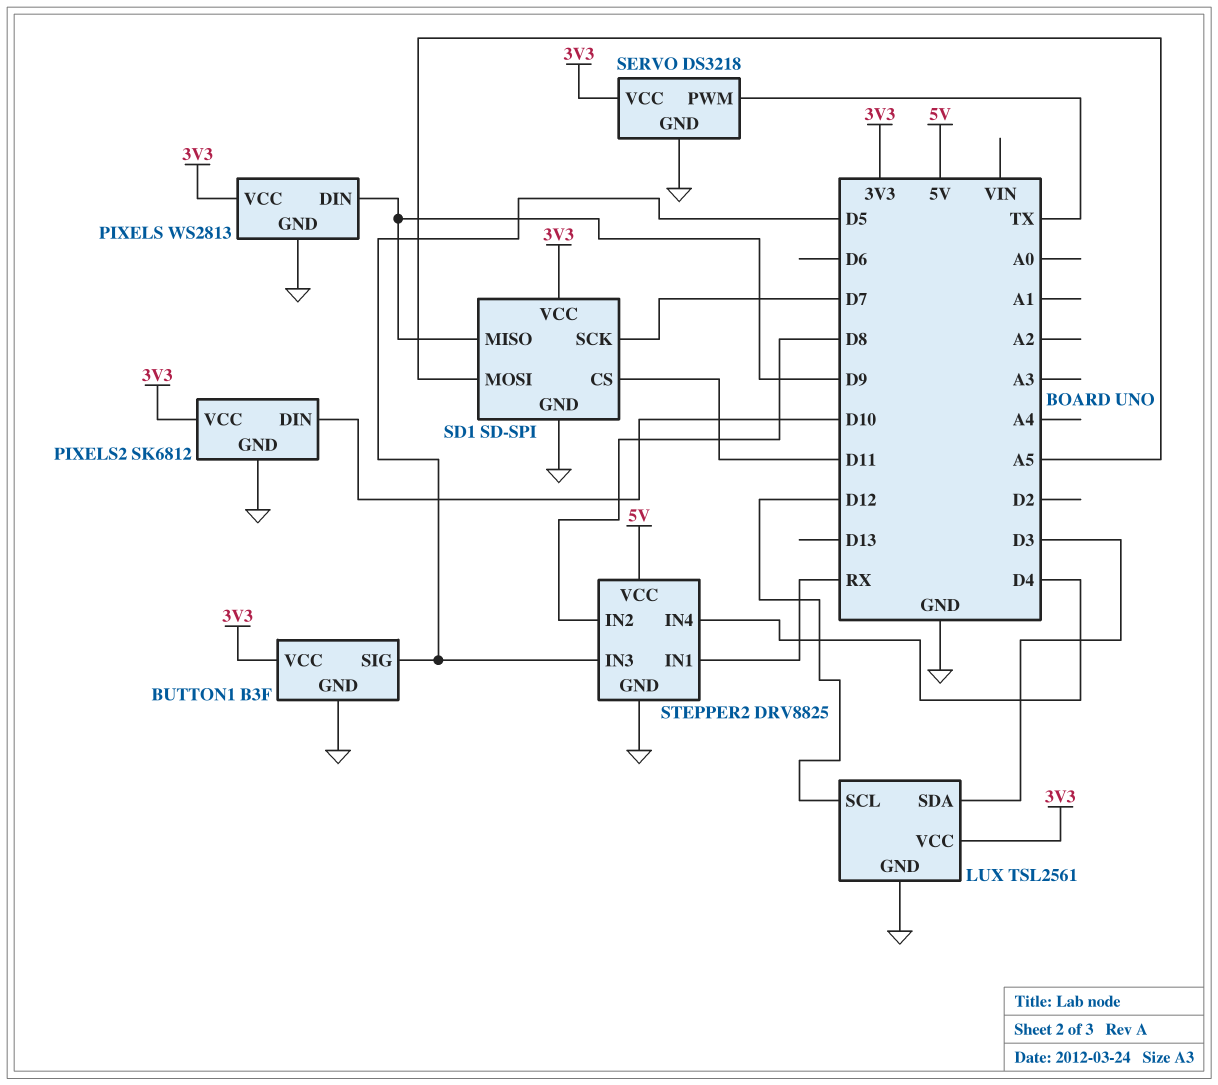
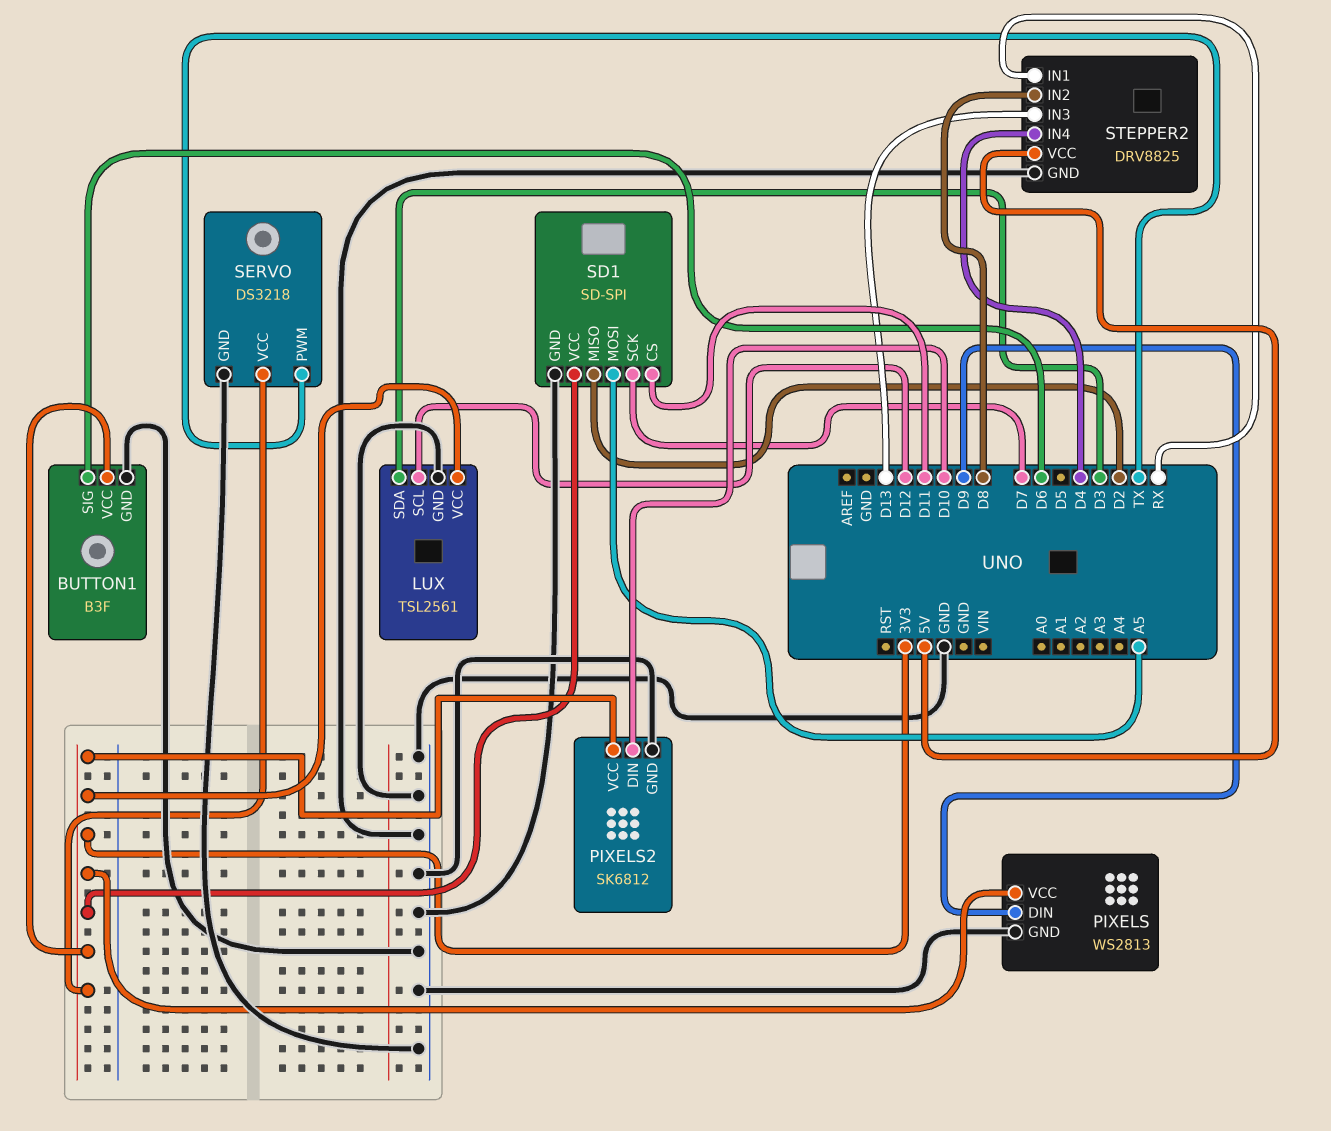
BUTTON1 pin SIG: D5 -> D6
SD1 pin MISO: D9 -> D2
STEPPER2 pin IN3: D5 -> D13

